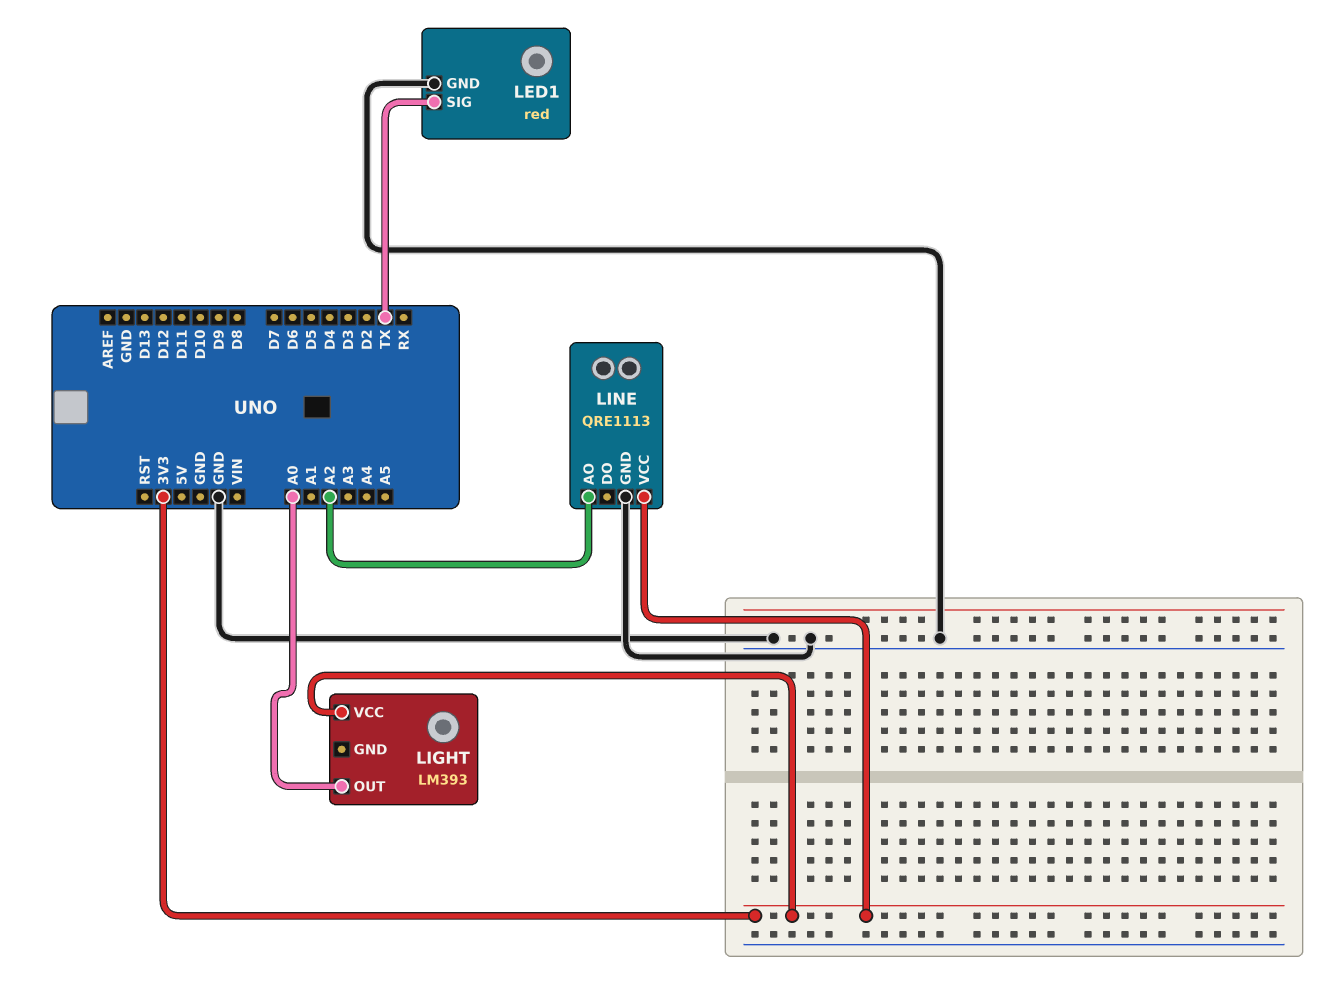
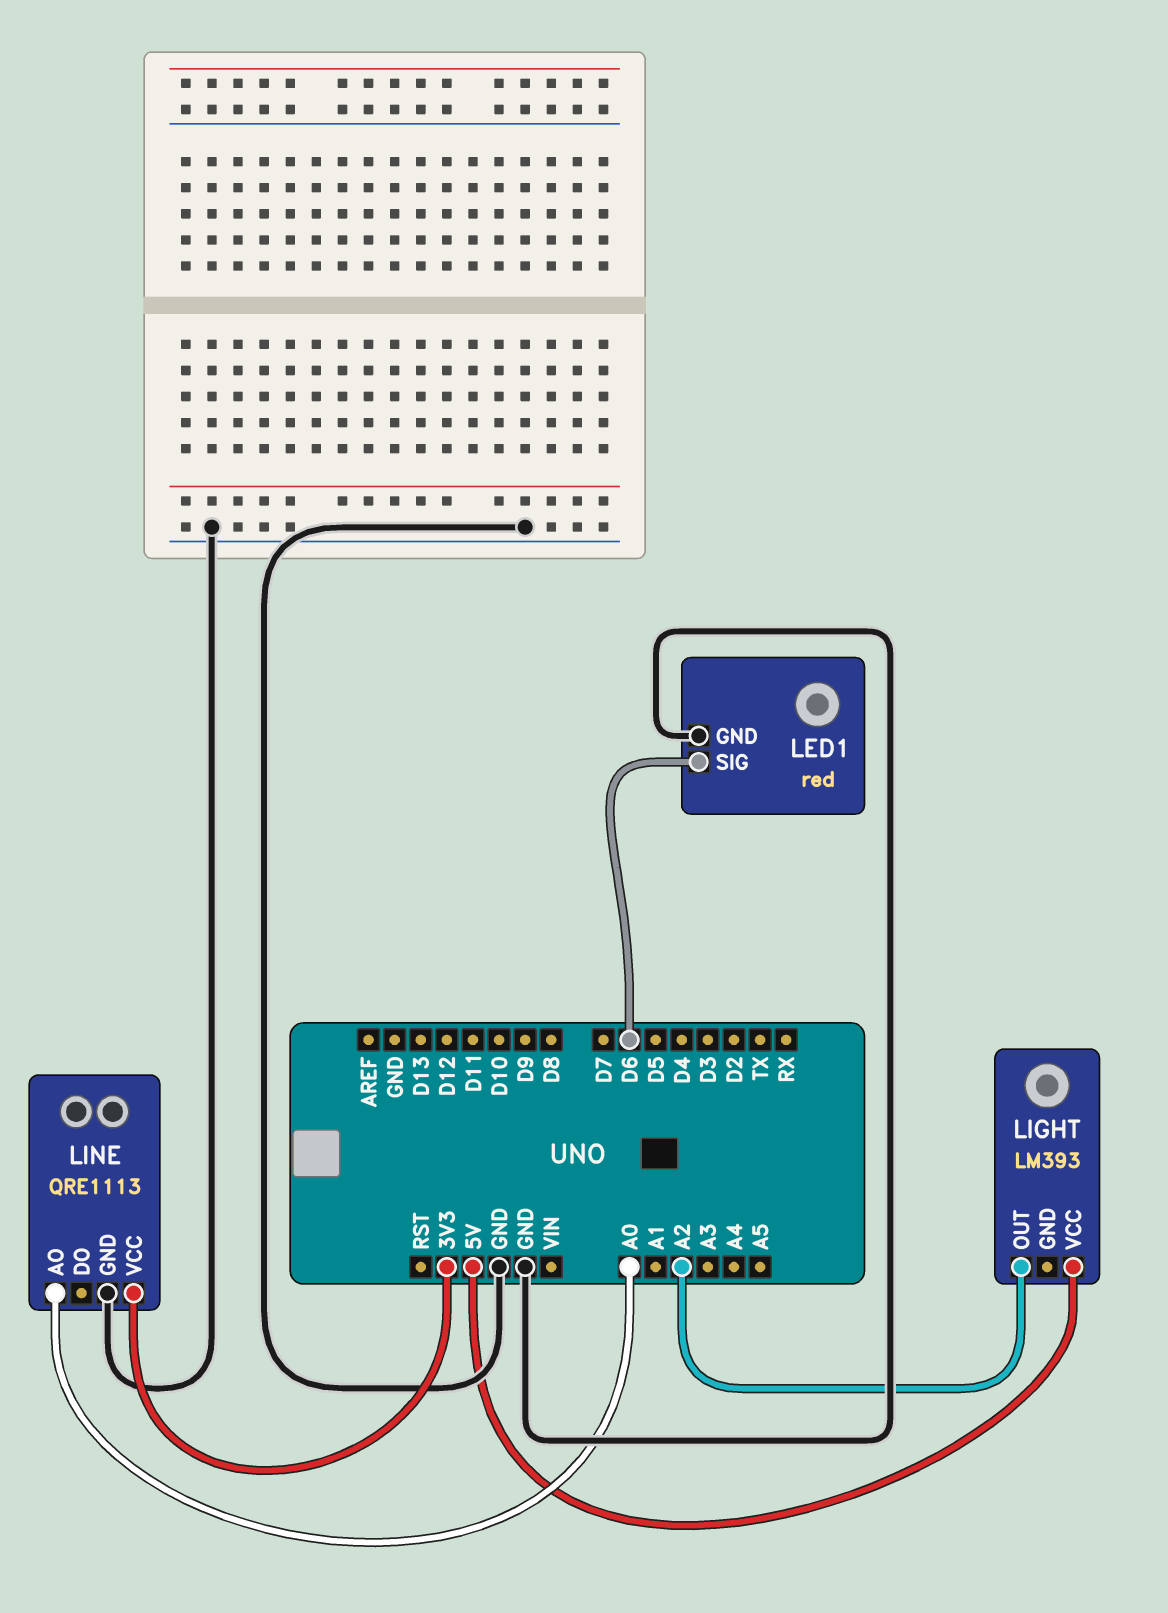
LED1 pin SIG: TX -> D6
LIGHT pin OUT: A0 -> A2
LIGHT pin VCC: 3V3 -> 5V
LINE pin AO: A2 -> A0

